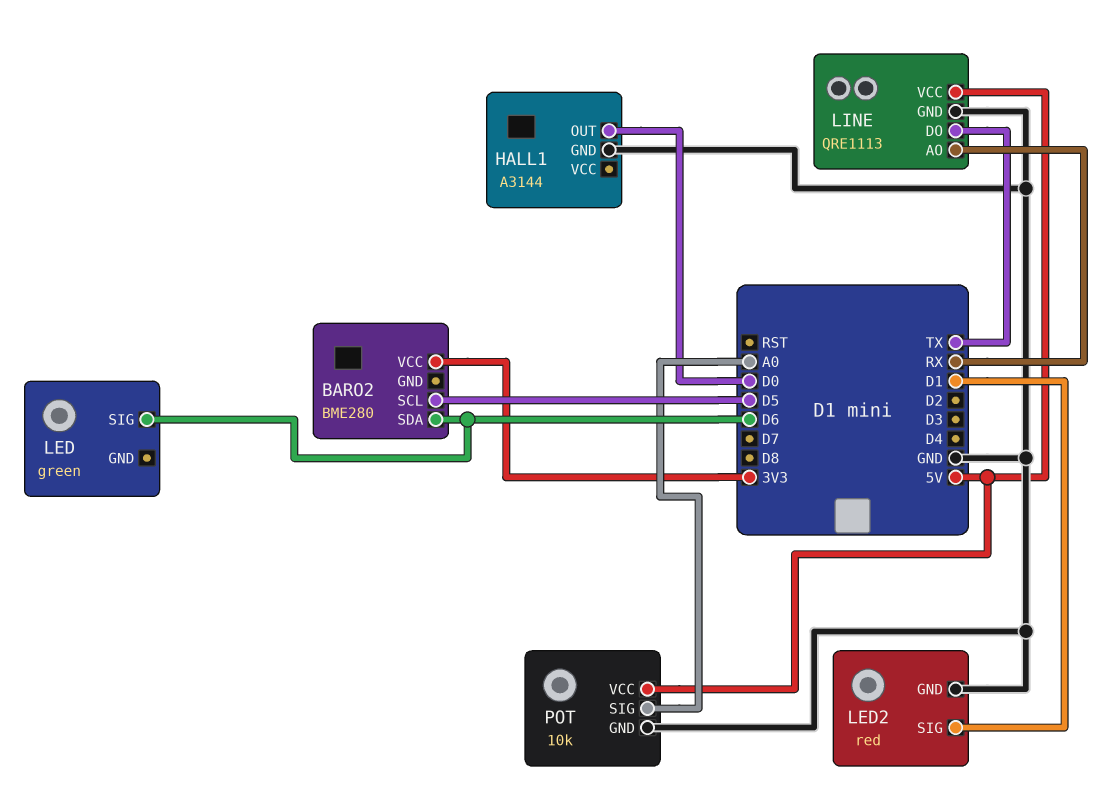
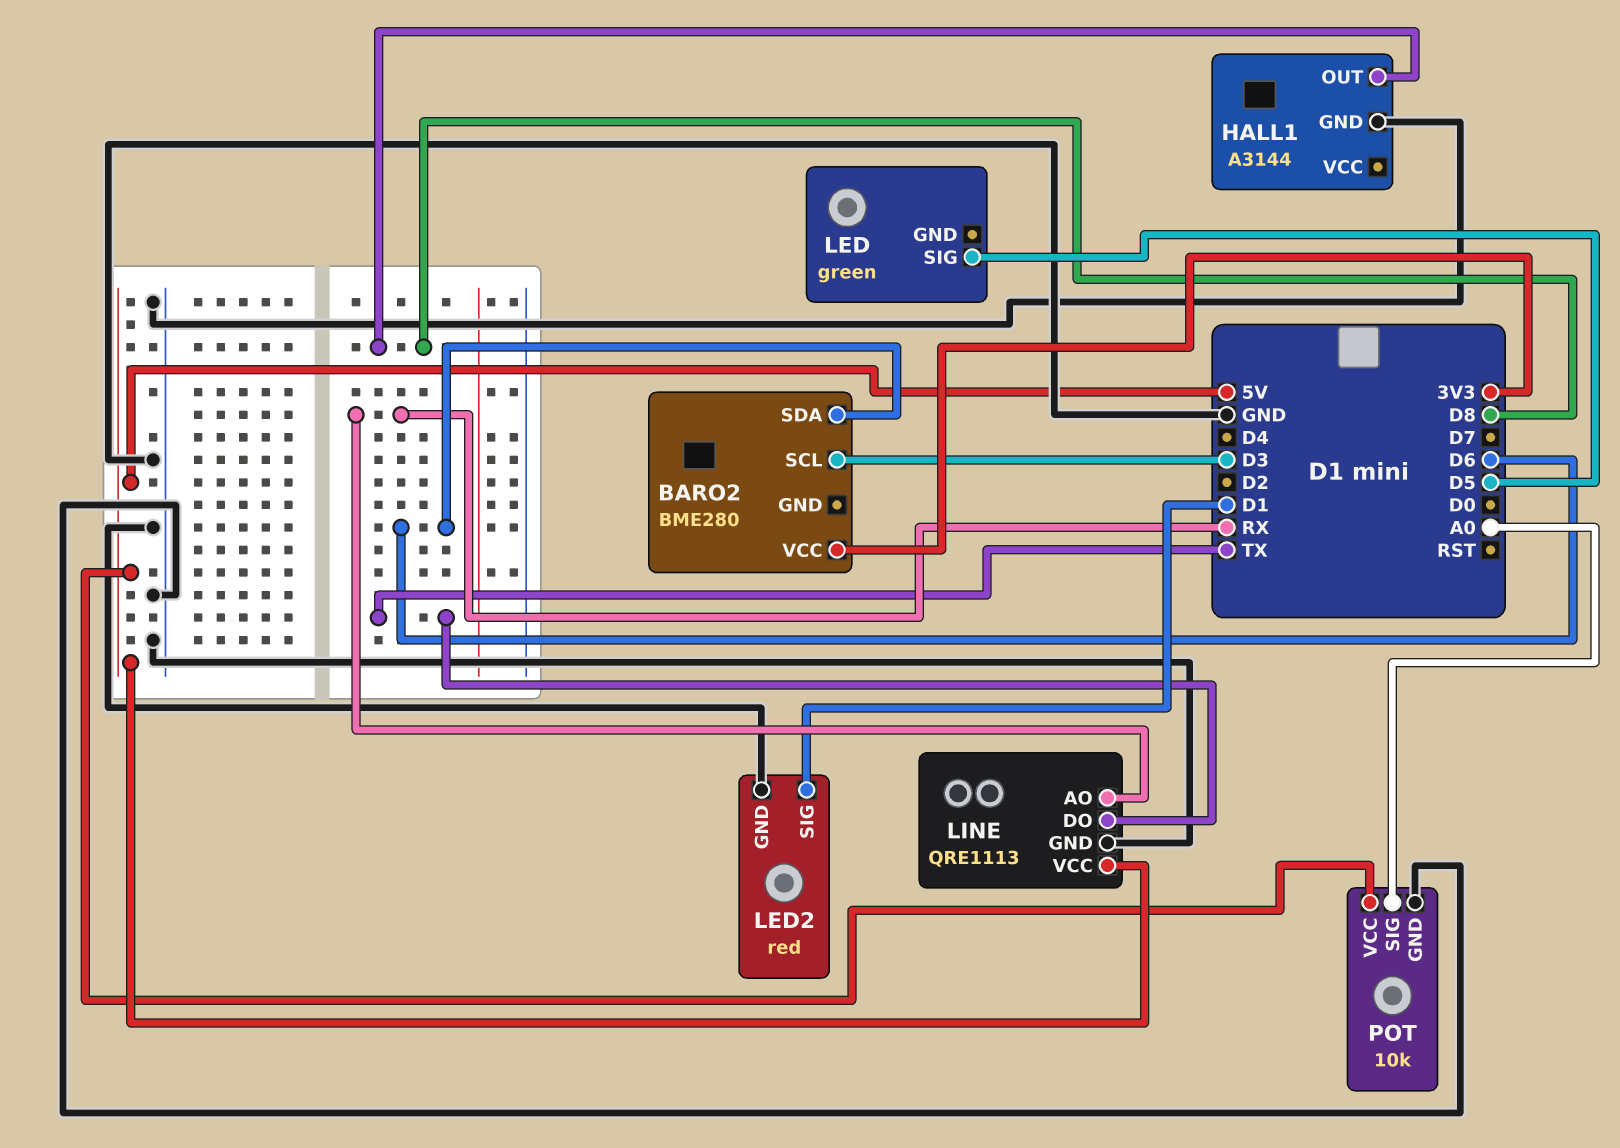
BARO2 pin SCL: D5 -> D3
HALL1 pin OUT: D0 -> D8
LED pin SIG: D6 -> D5

